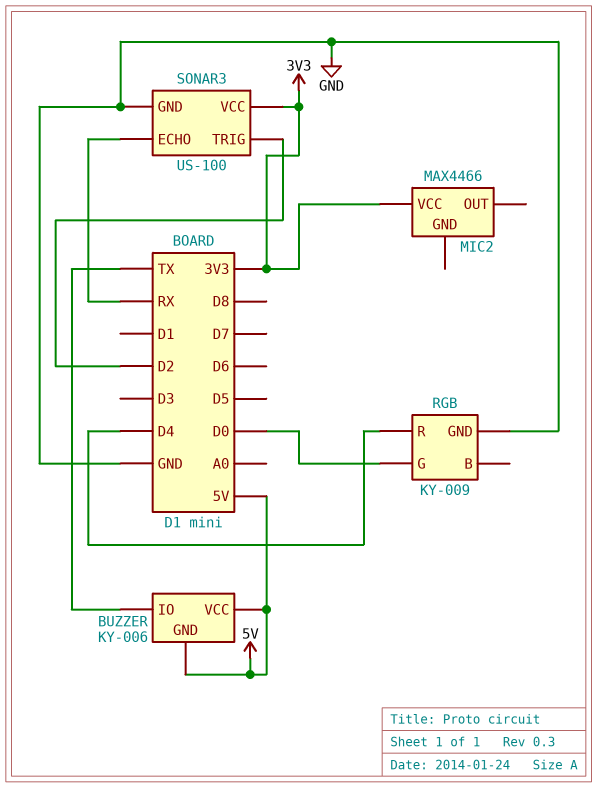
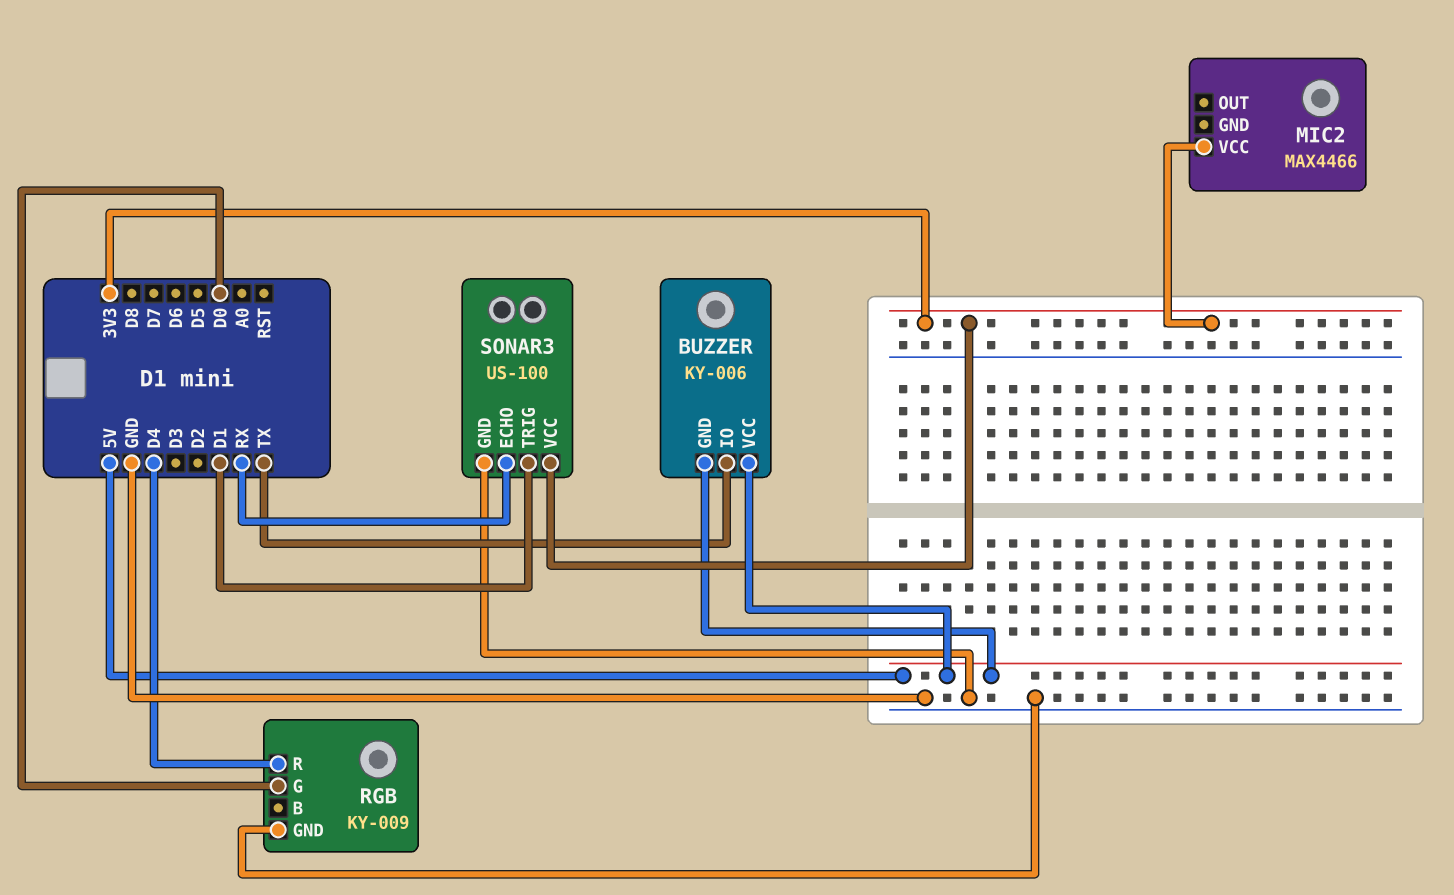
SONAR3 pin TRIG: D2 -> D1

